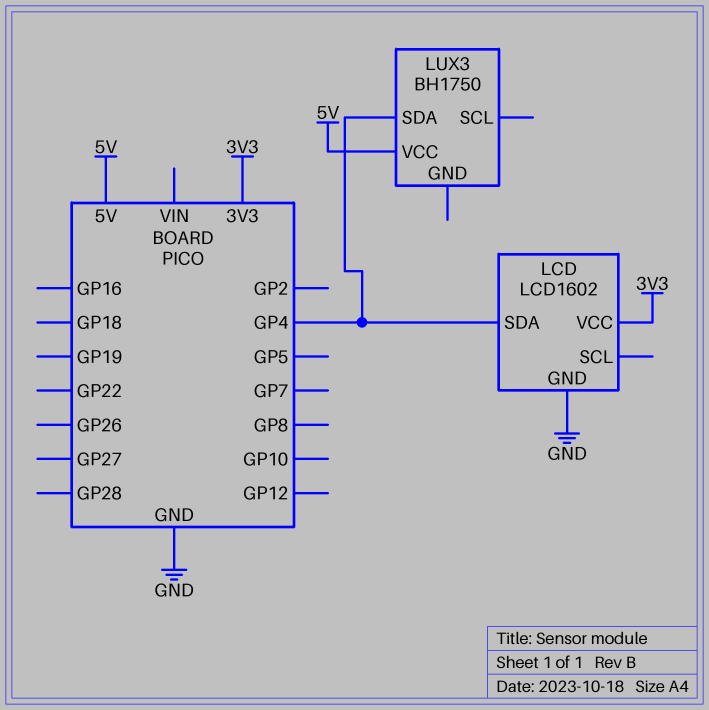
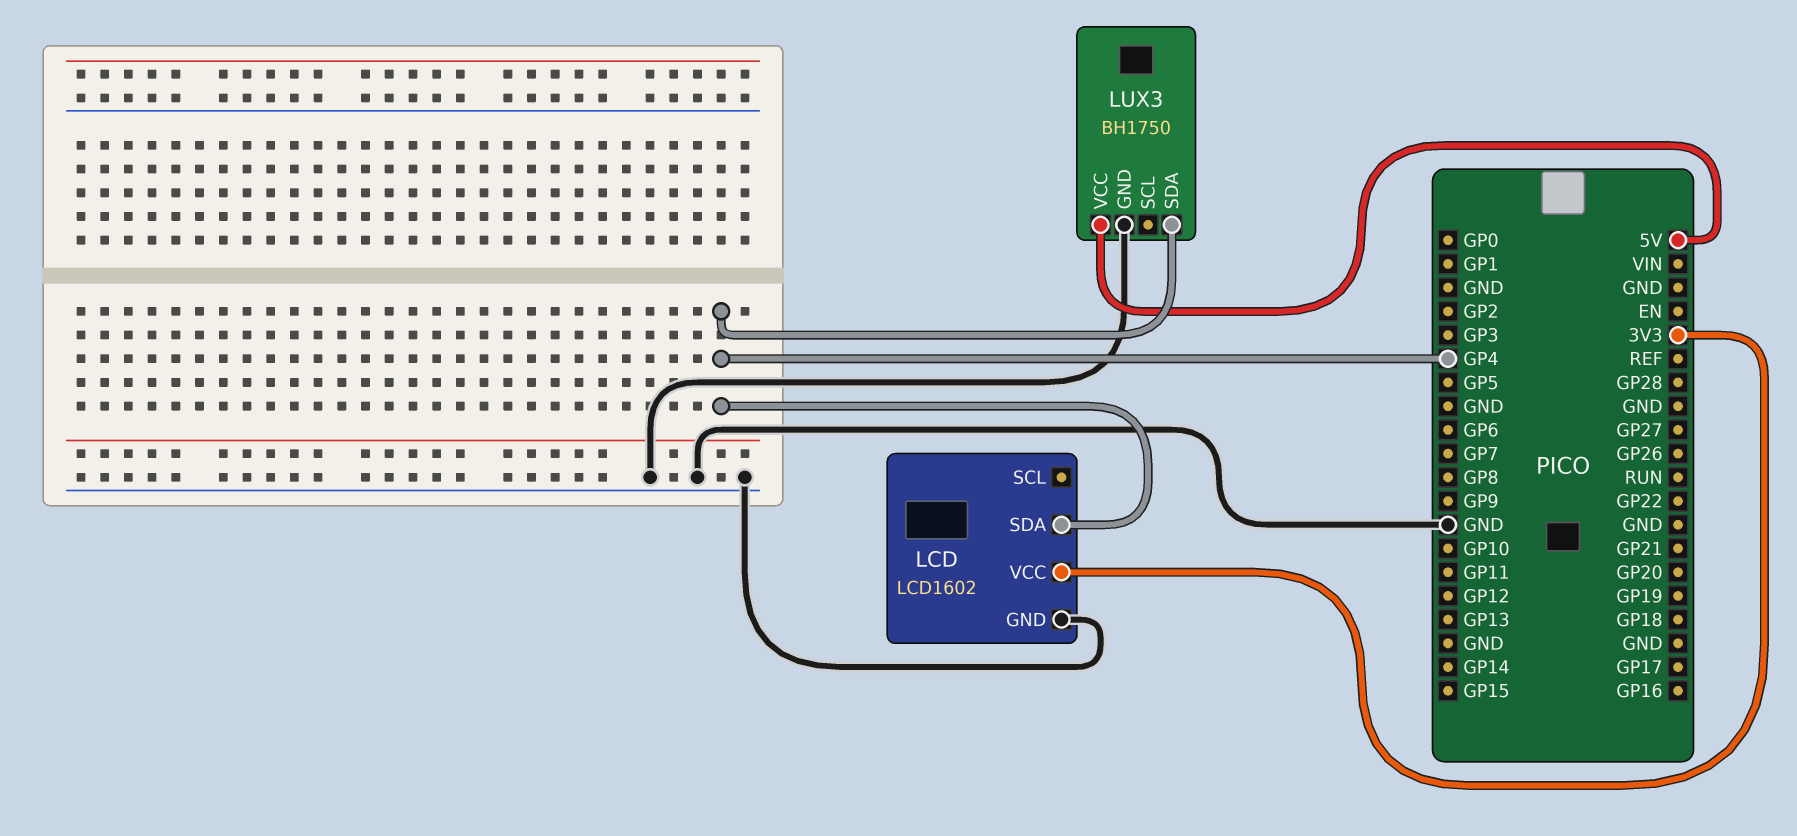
LUX3 pin GND: none -> GND

